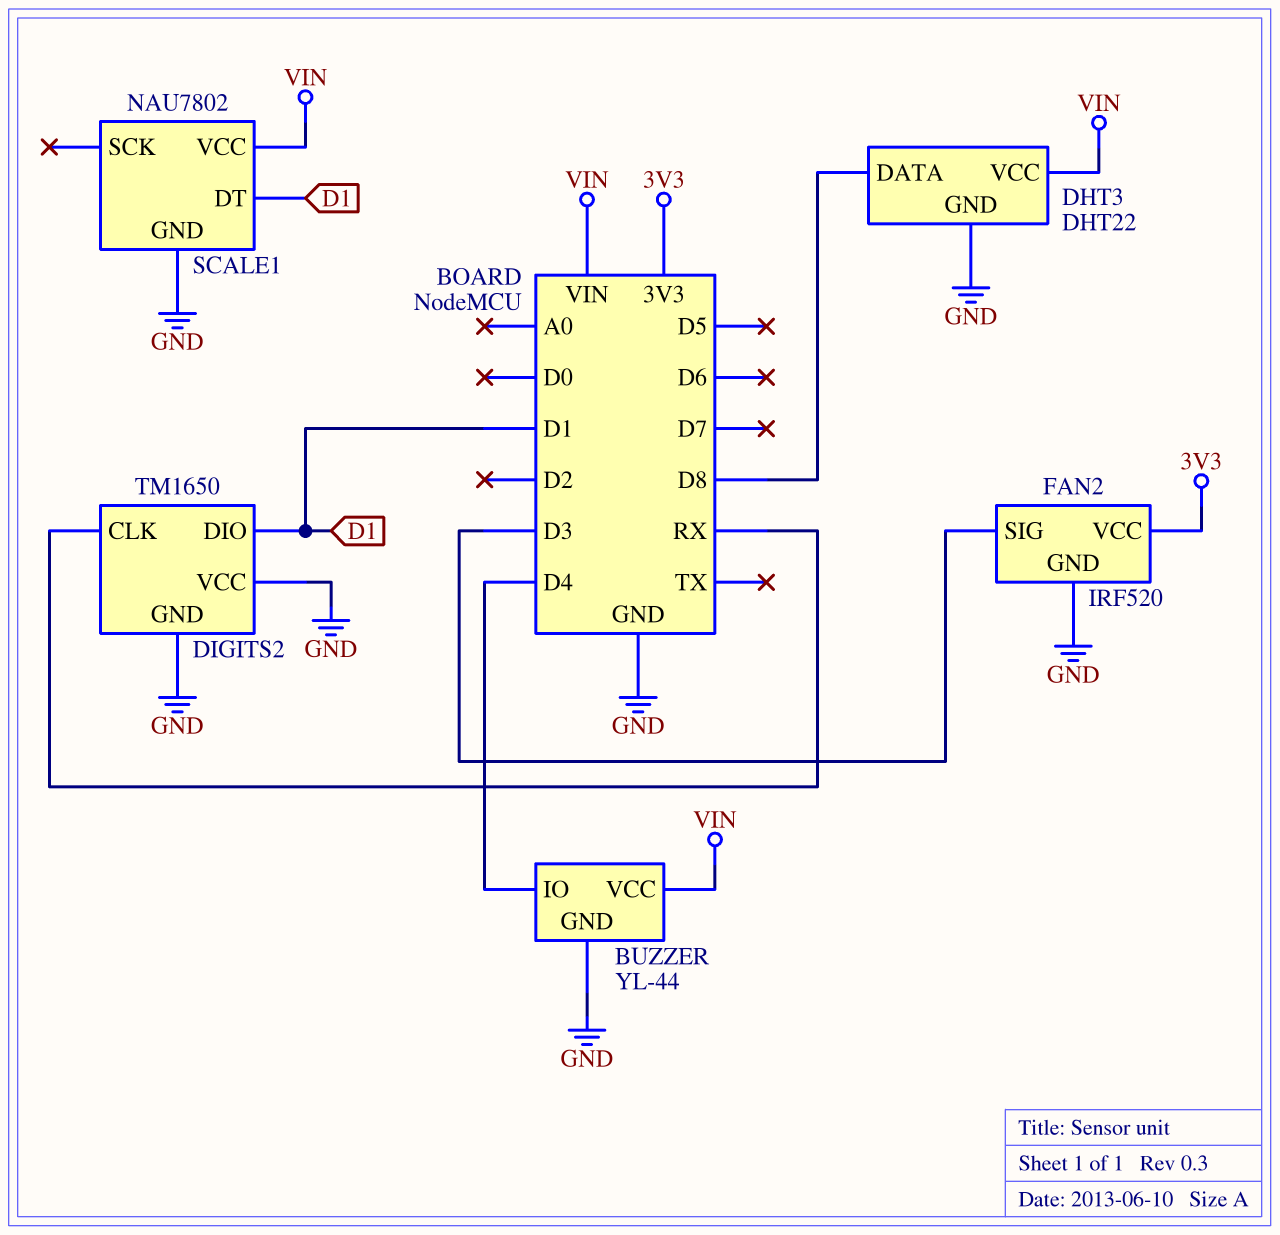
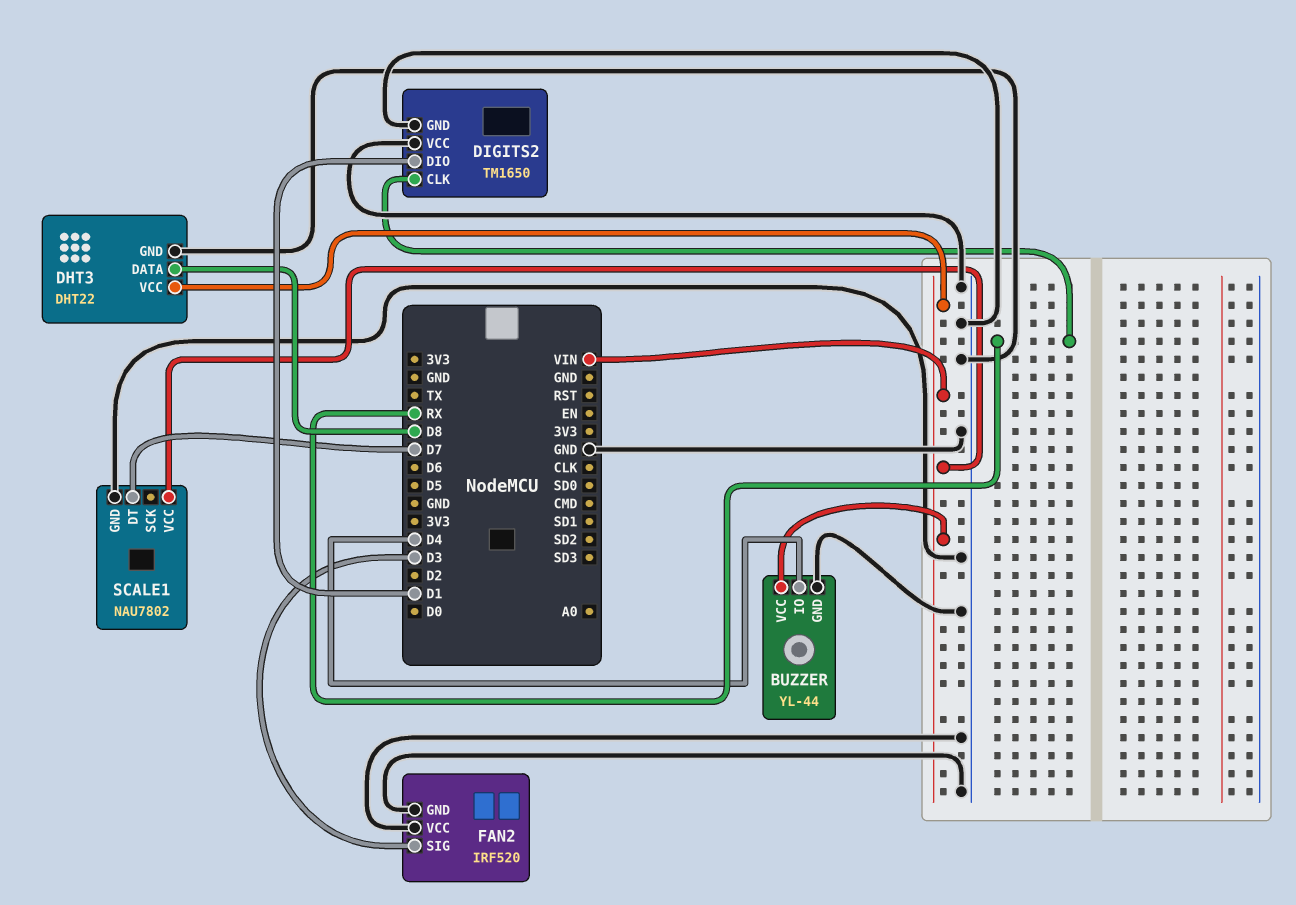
FAN2 pin VCC: 3V3 -> GND
SCALE1 pin DT: D1 -> D7

